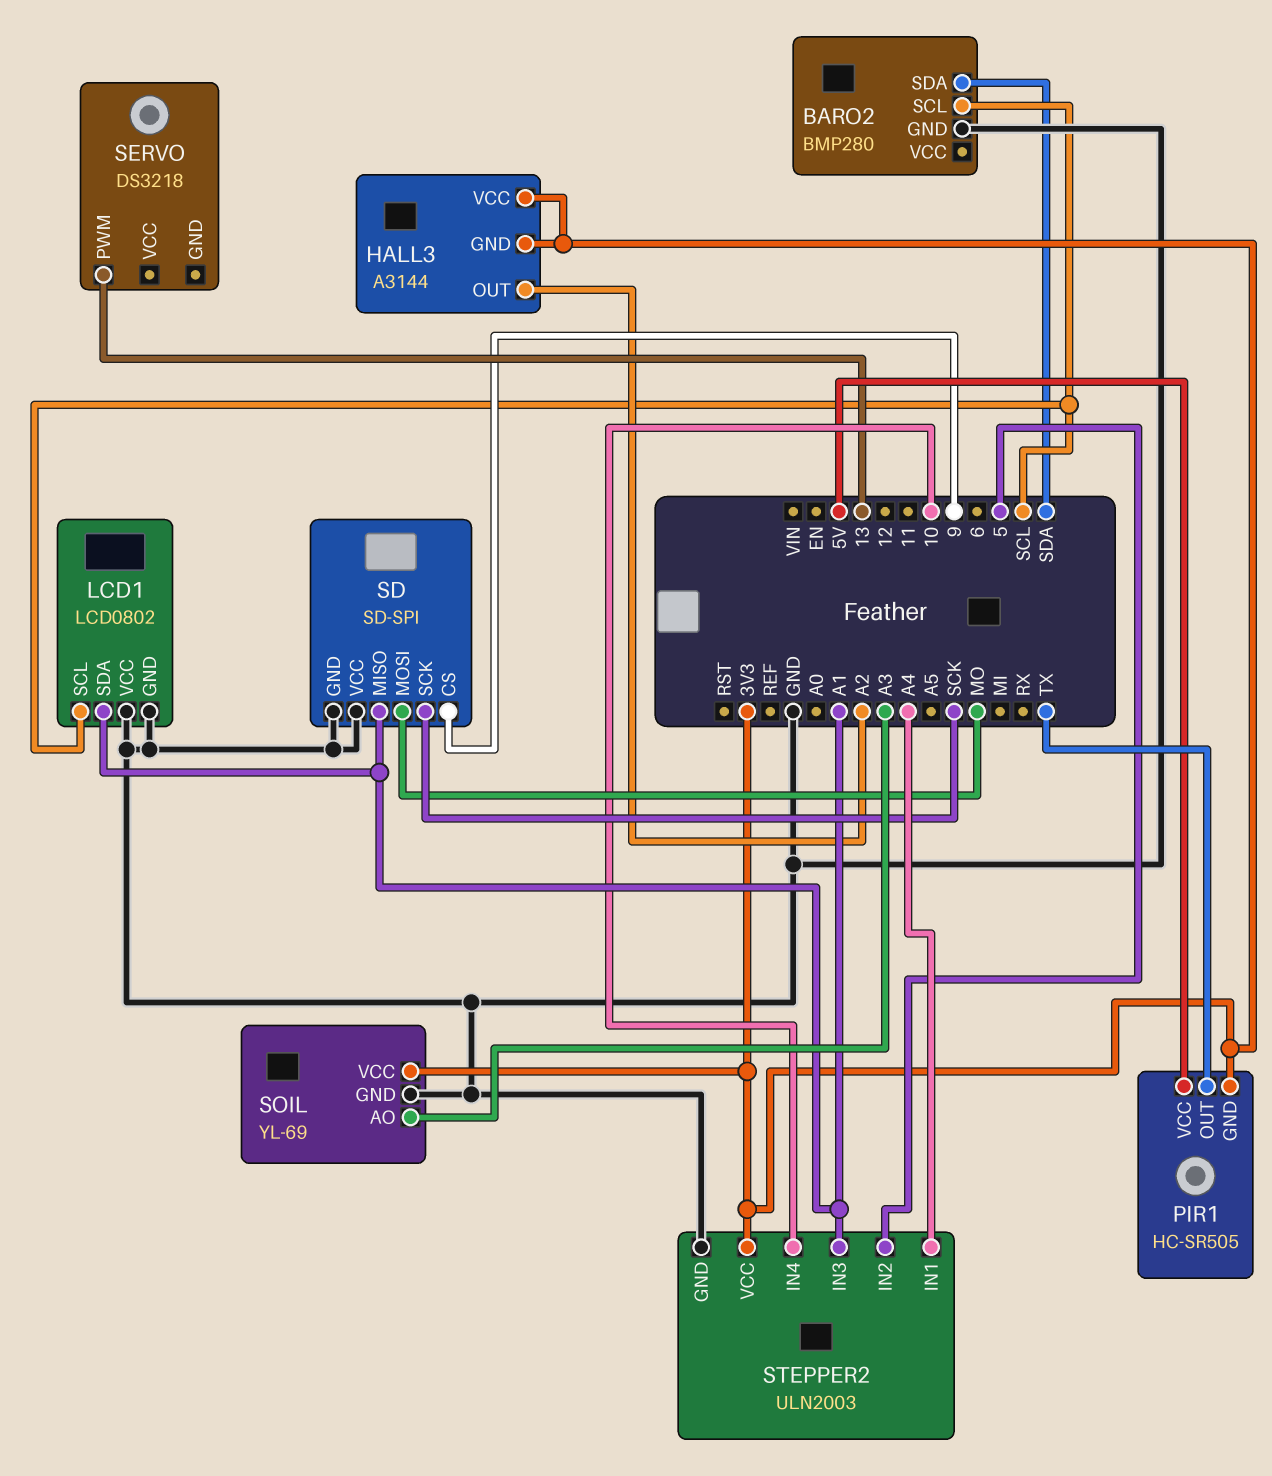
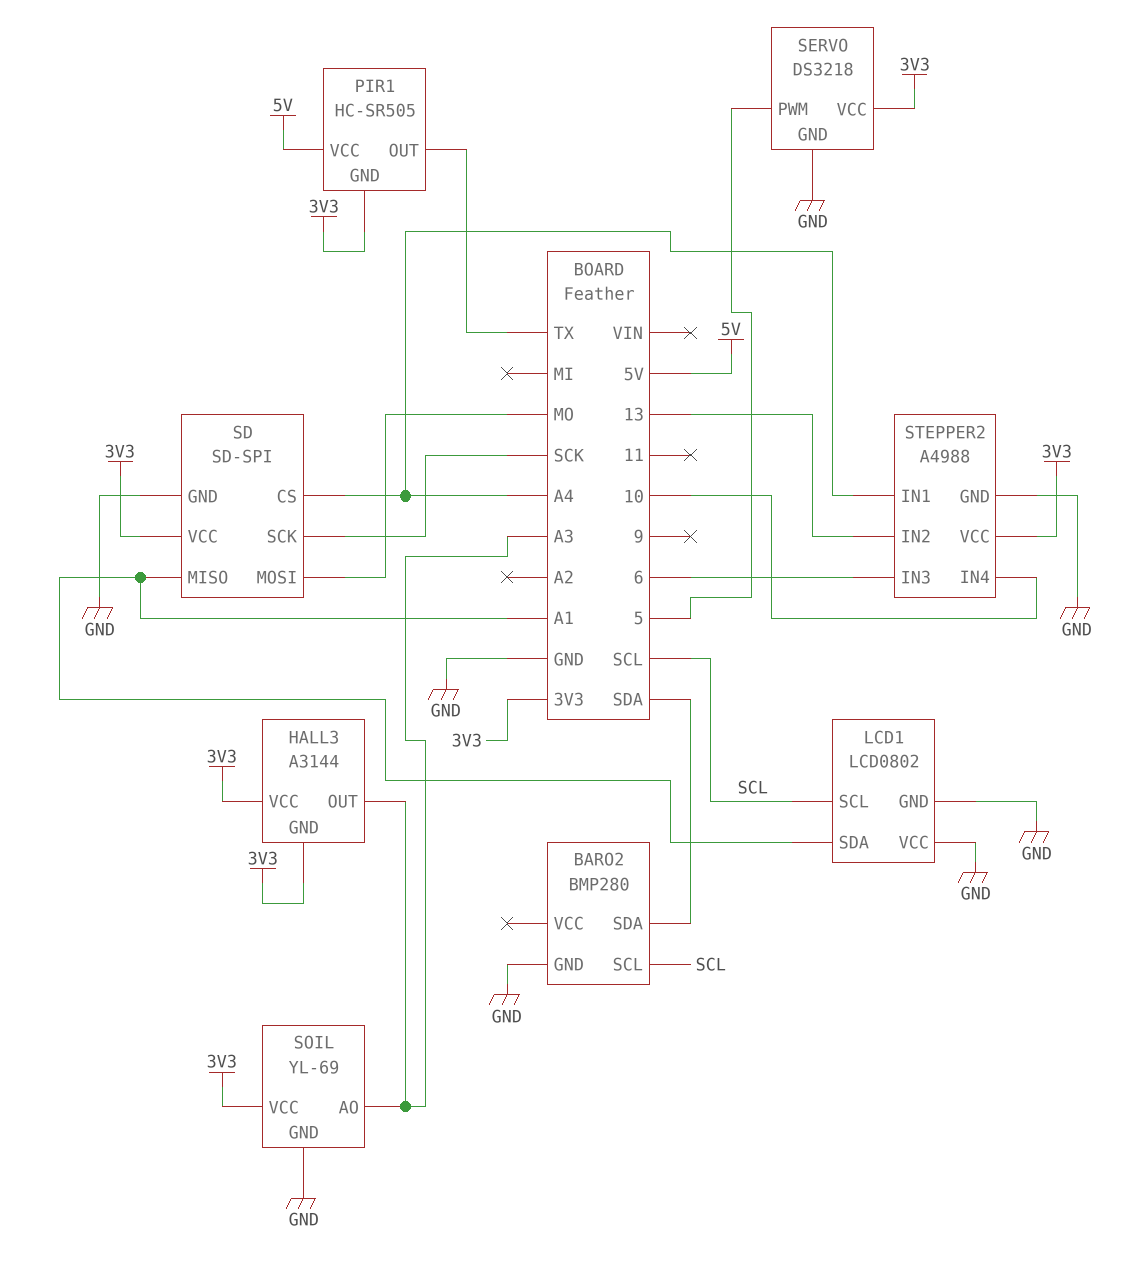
HALL3 pin OUT: A2 -> A3
SD pin CS: 9 -> A4
SD pin VCC: GND -> 3V3
SERVO pin GND: none -> GND
SERVO pin PWM: 13 -> 5
SERVO pin VCC: none -> 3V3
STEPPER2: ULN2003 -> A4988
STEPPER2 pin IN2: 5 -> 13
STEPPER2 pin IN3: A1 -> 6

